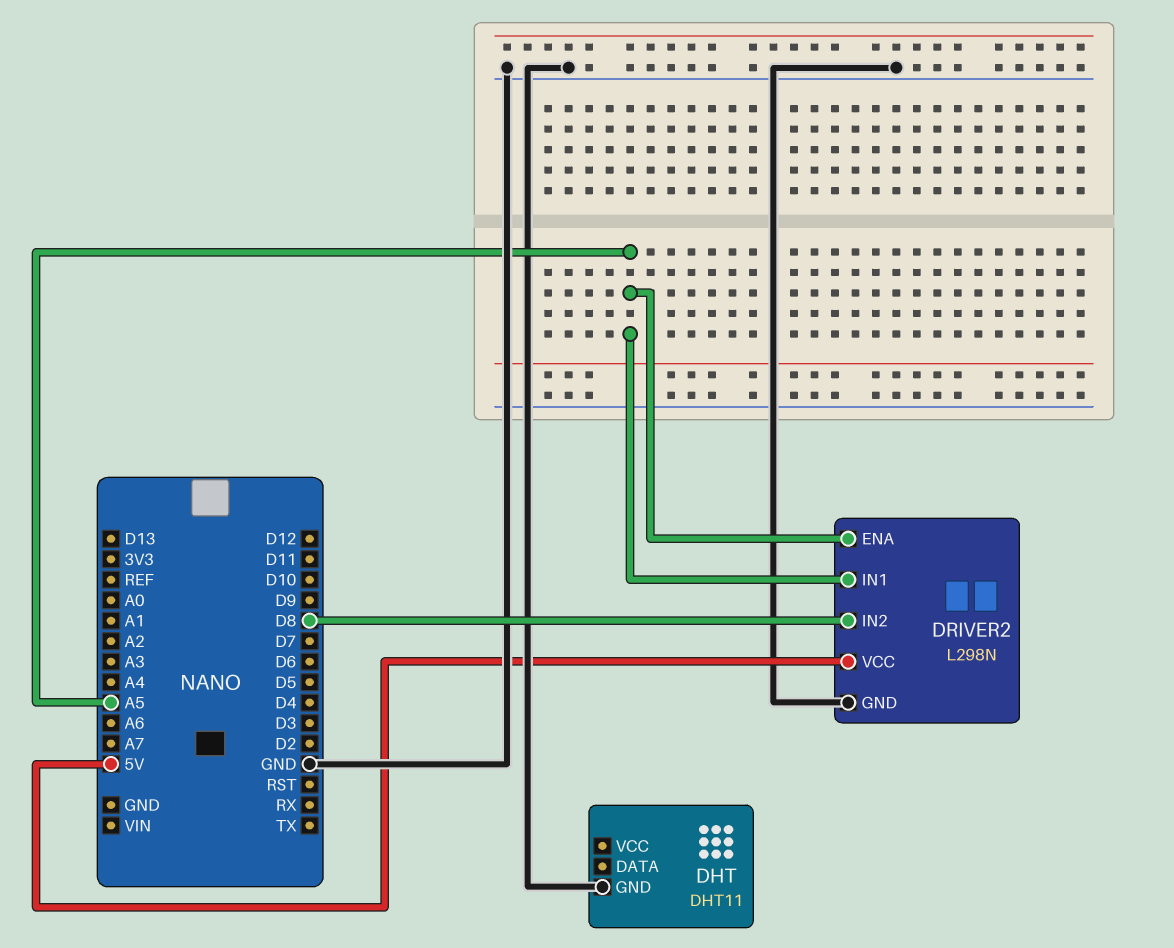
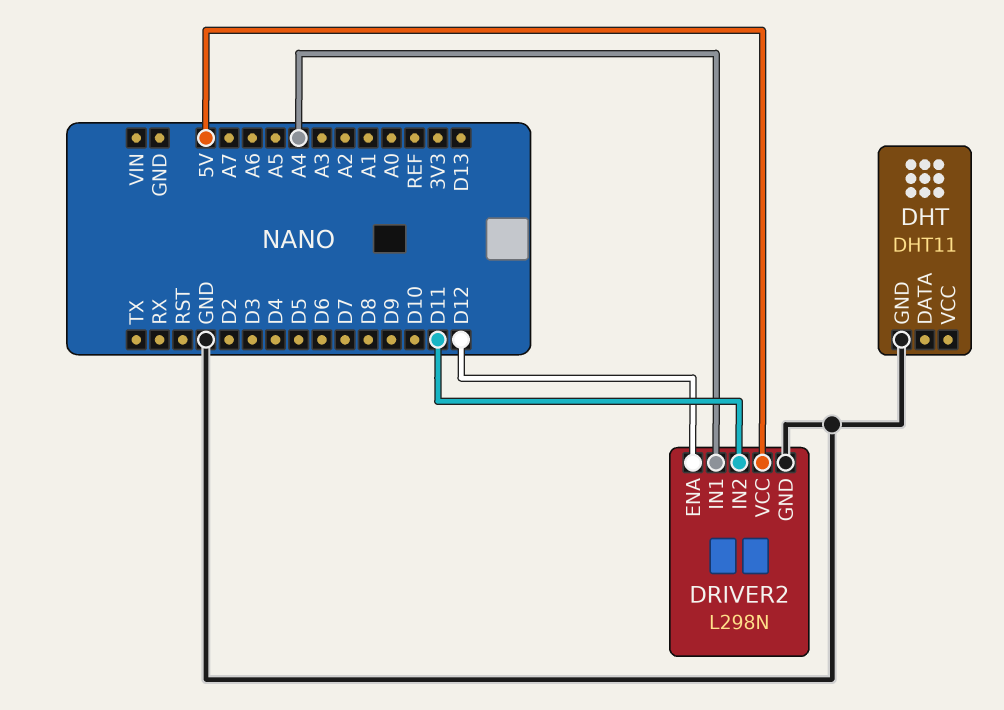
DRIVER2 pin ENA: A5 -> D12
DRIVER2 pin IN1: A5 -> A4
DRIVER2 pin IN2: D8 -> D11

